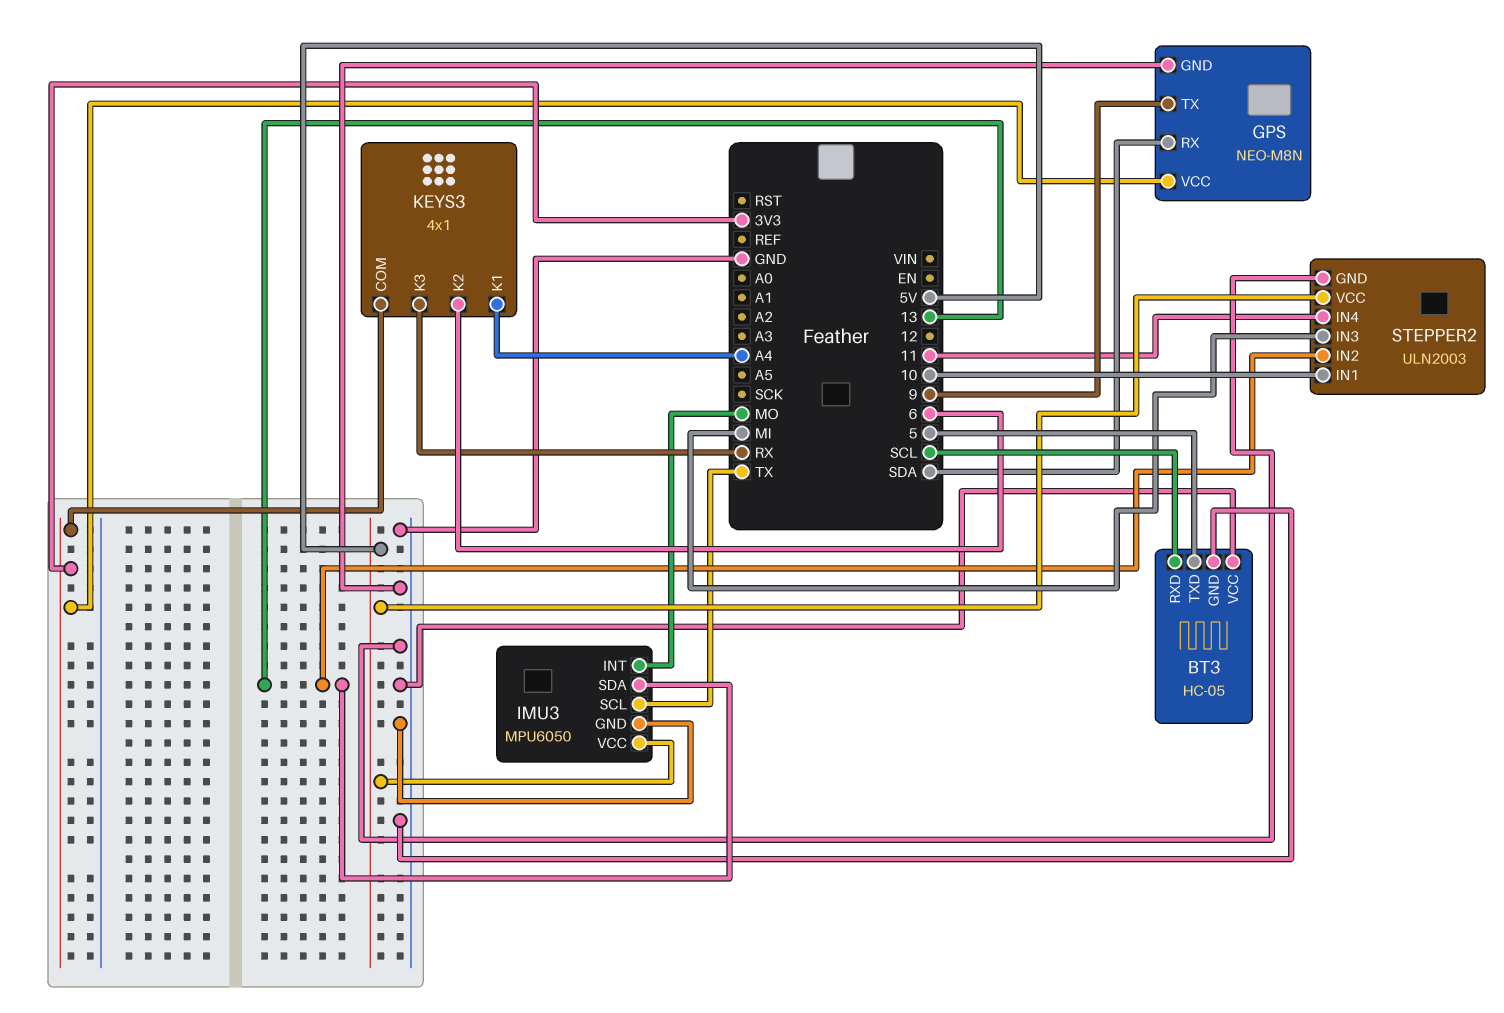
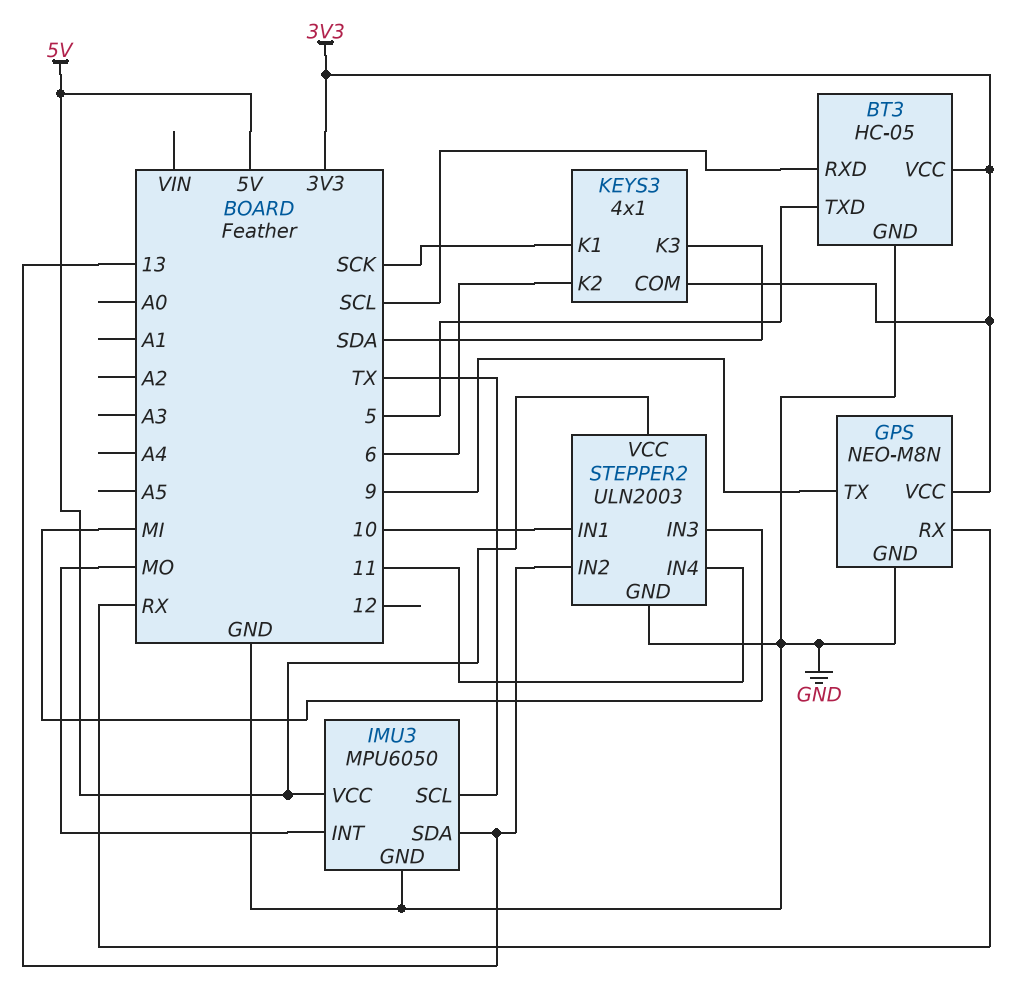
BT3 pin VCC: GND -> 3V3
GPS pin RX: SDA -> RX
KEYS3 pin K1: A4 -> SCK
KEYS3 pin K3: RX -> SDA

